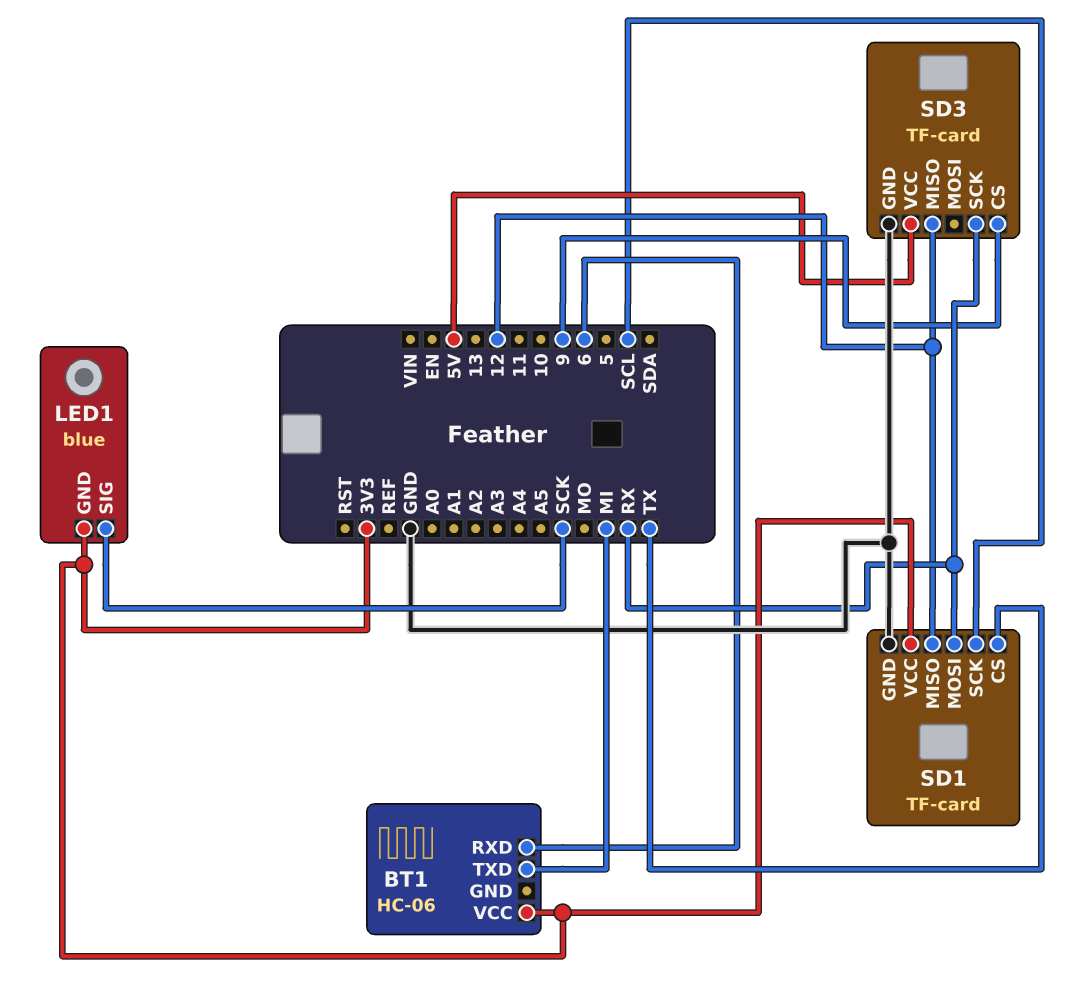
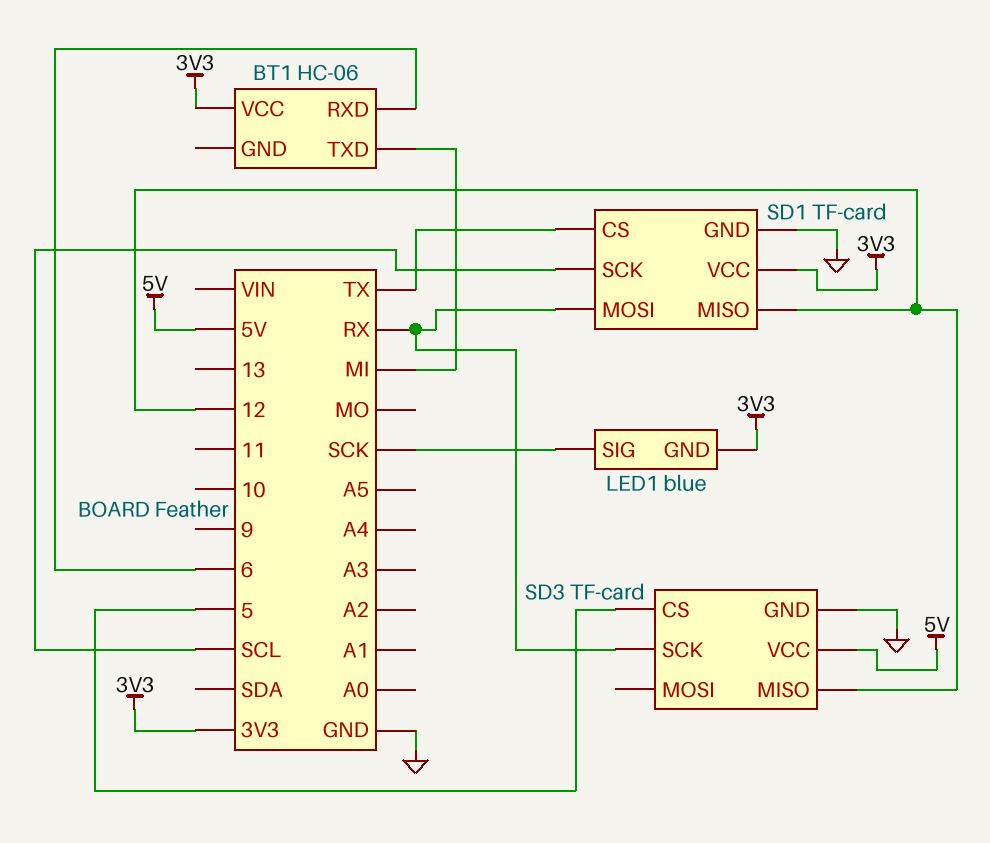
SD3 pin CS: 9 -> 5

